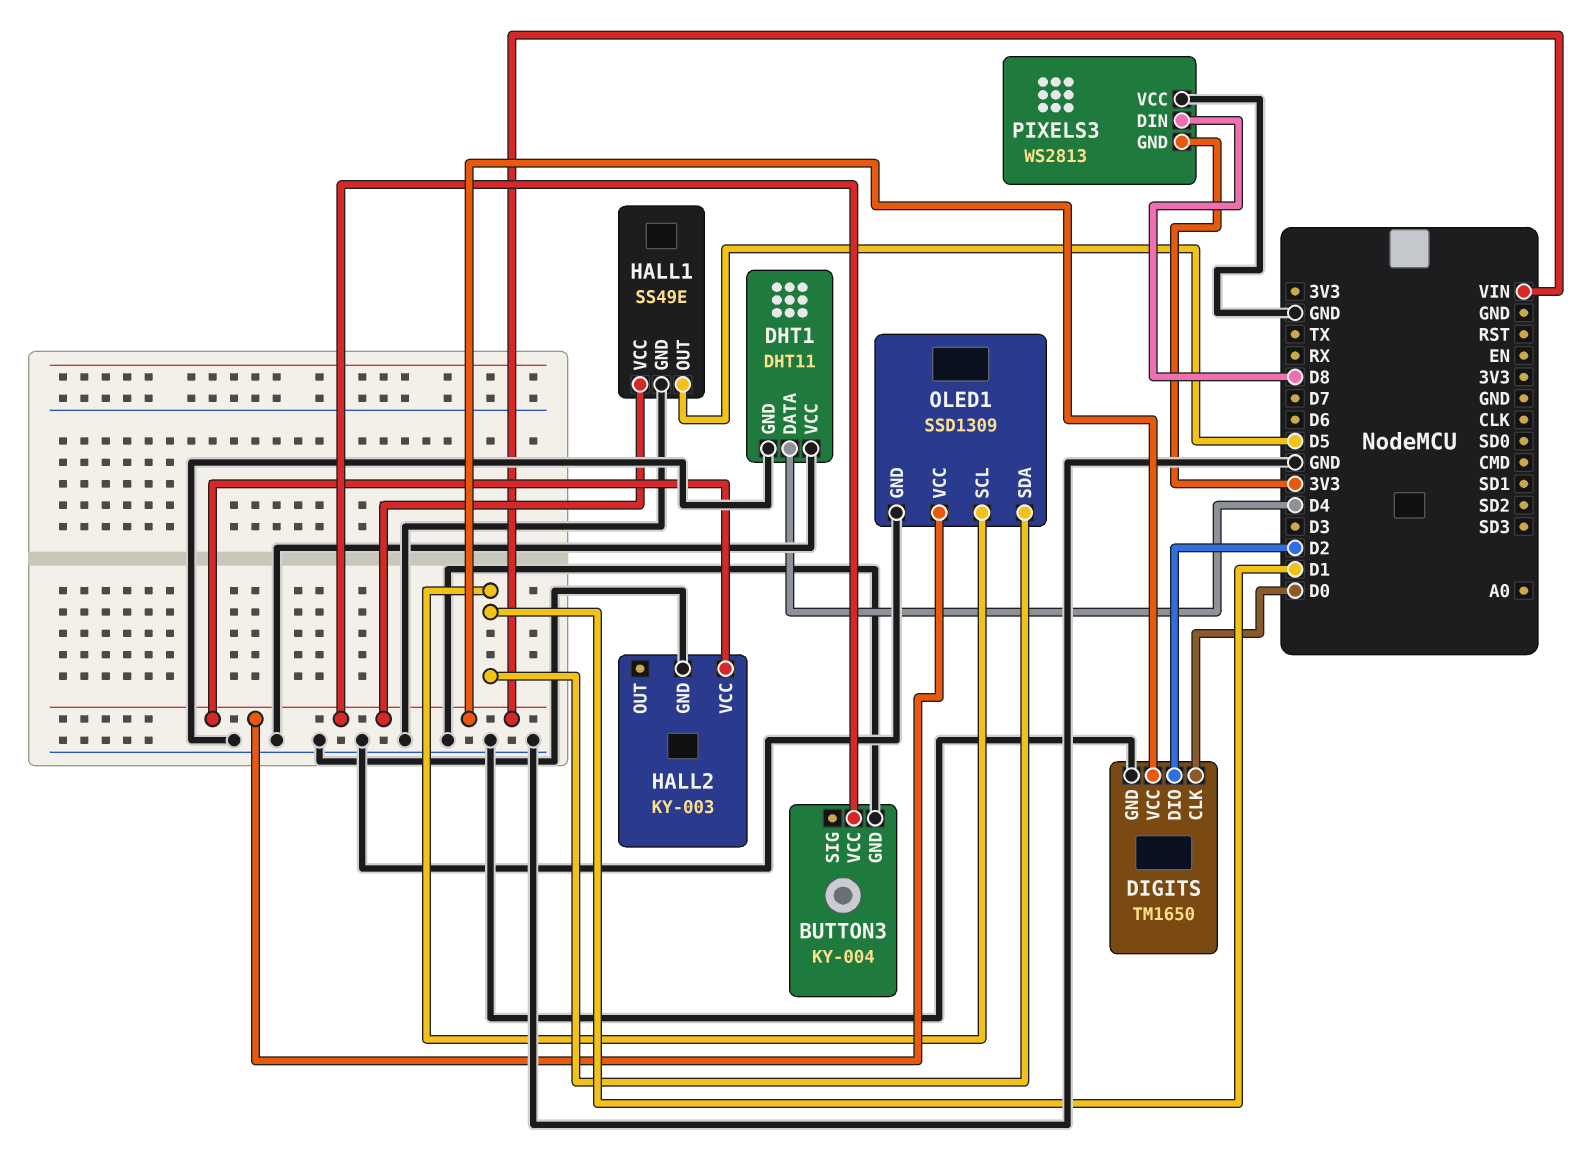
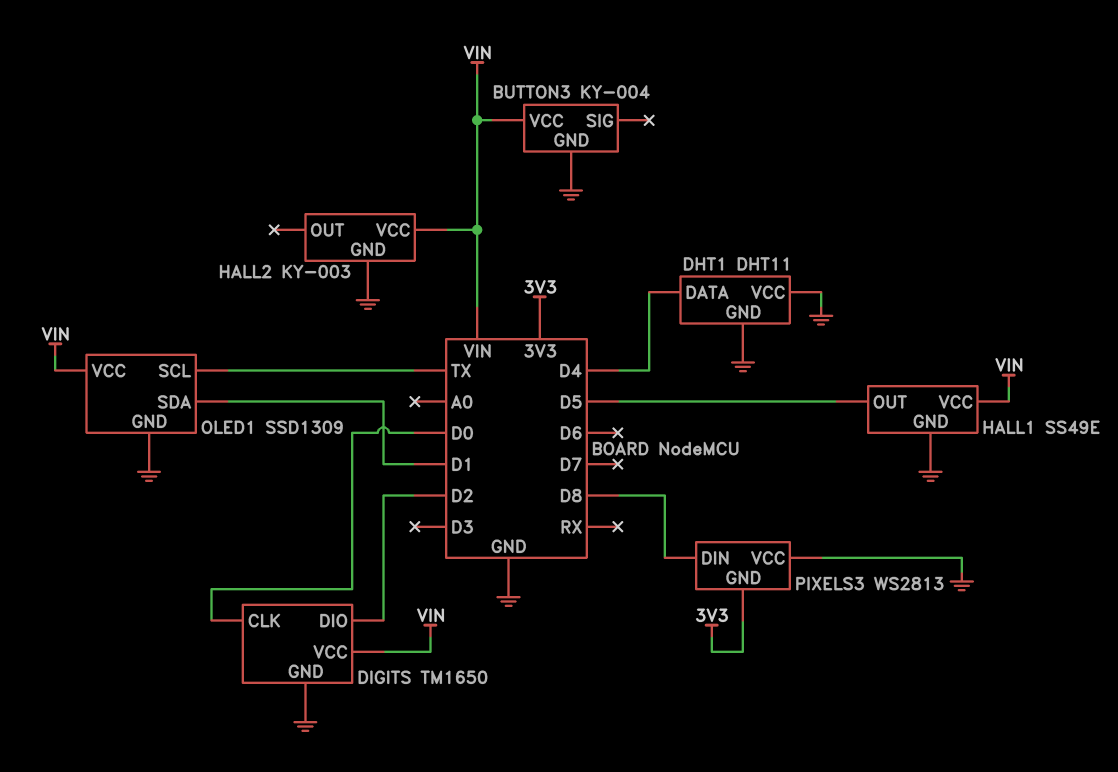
OLED1 pin SCL: D1 -> TX

